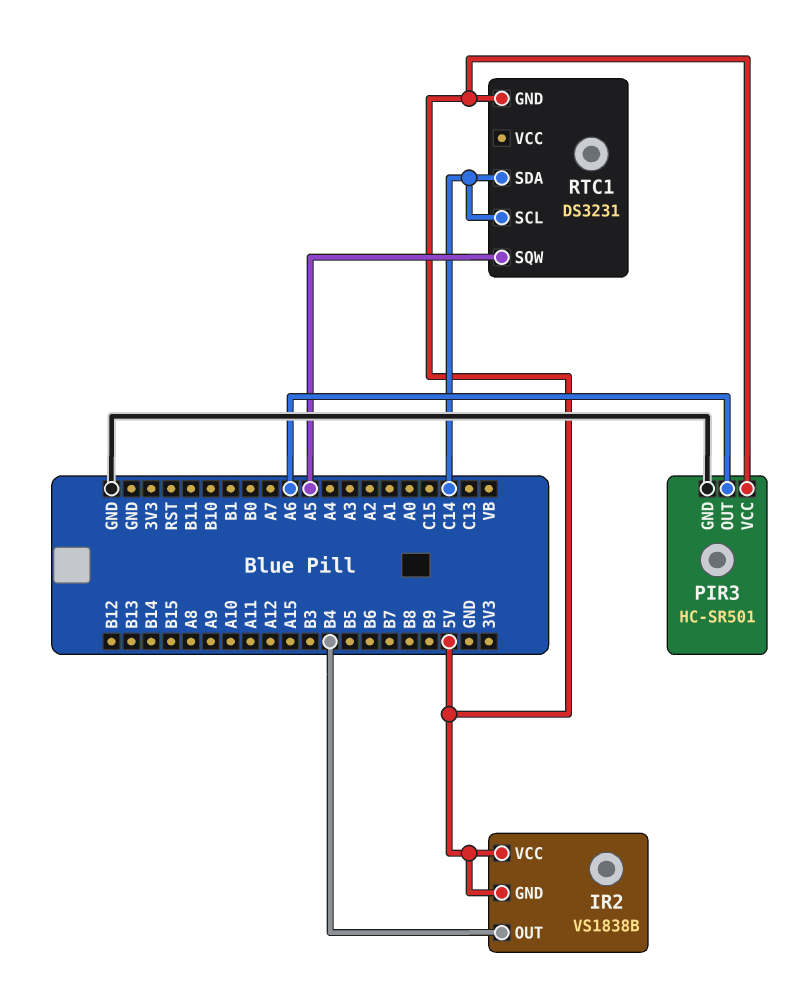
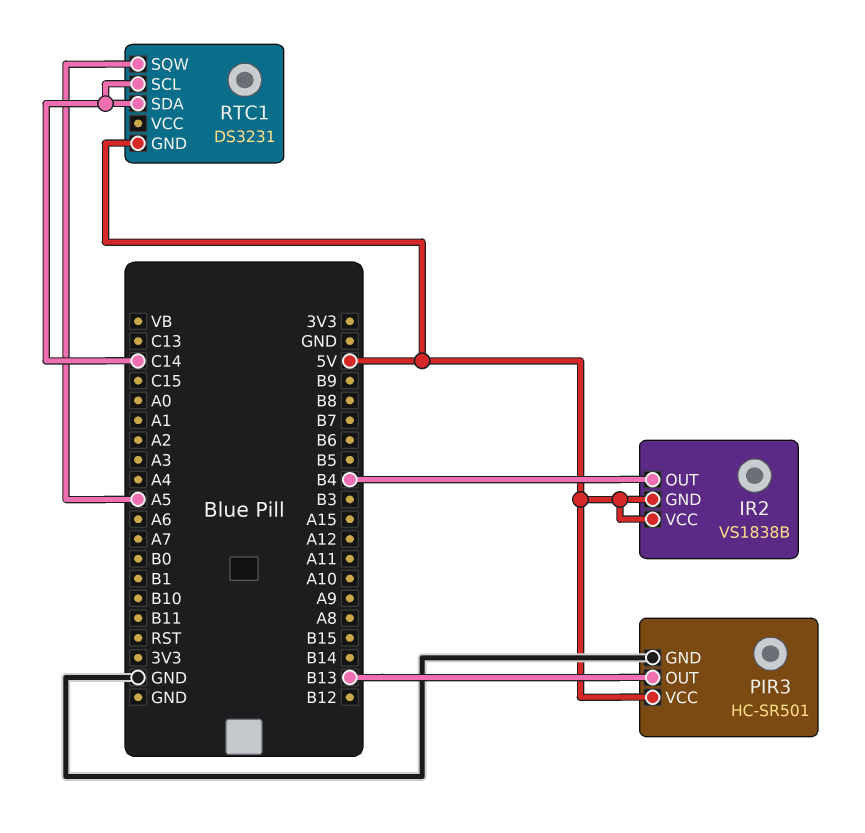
PIR3 pin OUT: A6 -> B13

